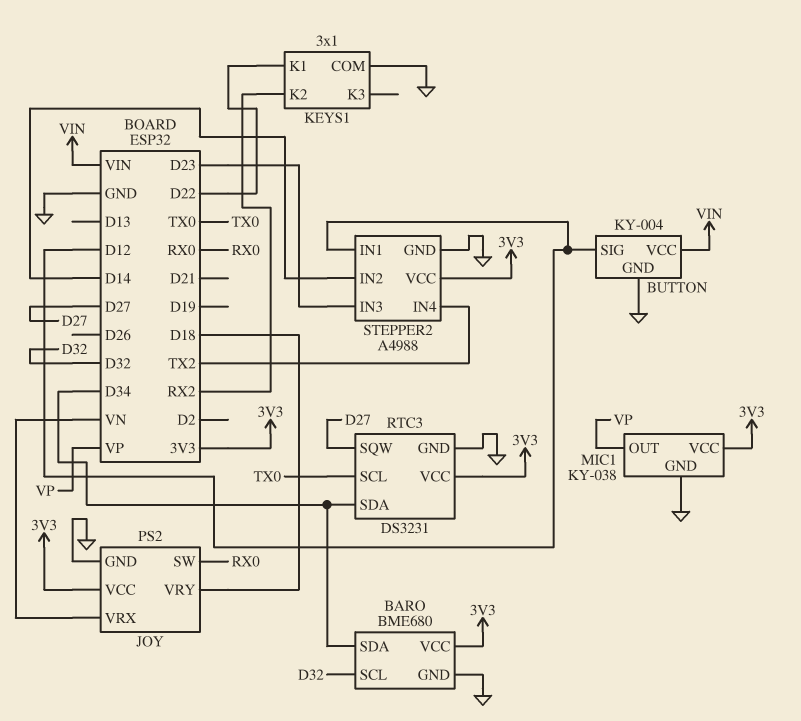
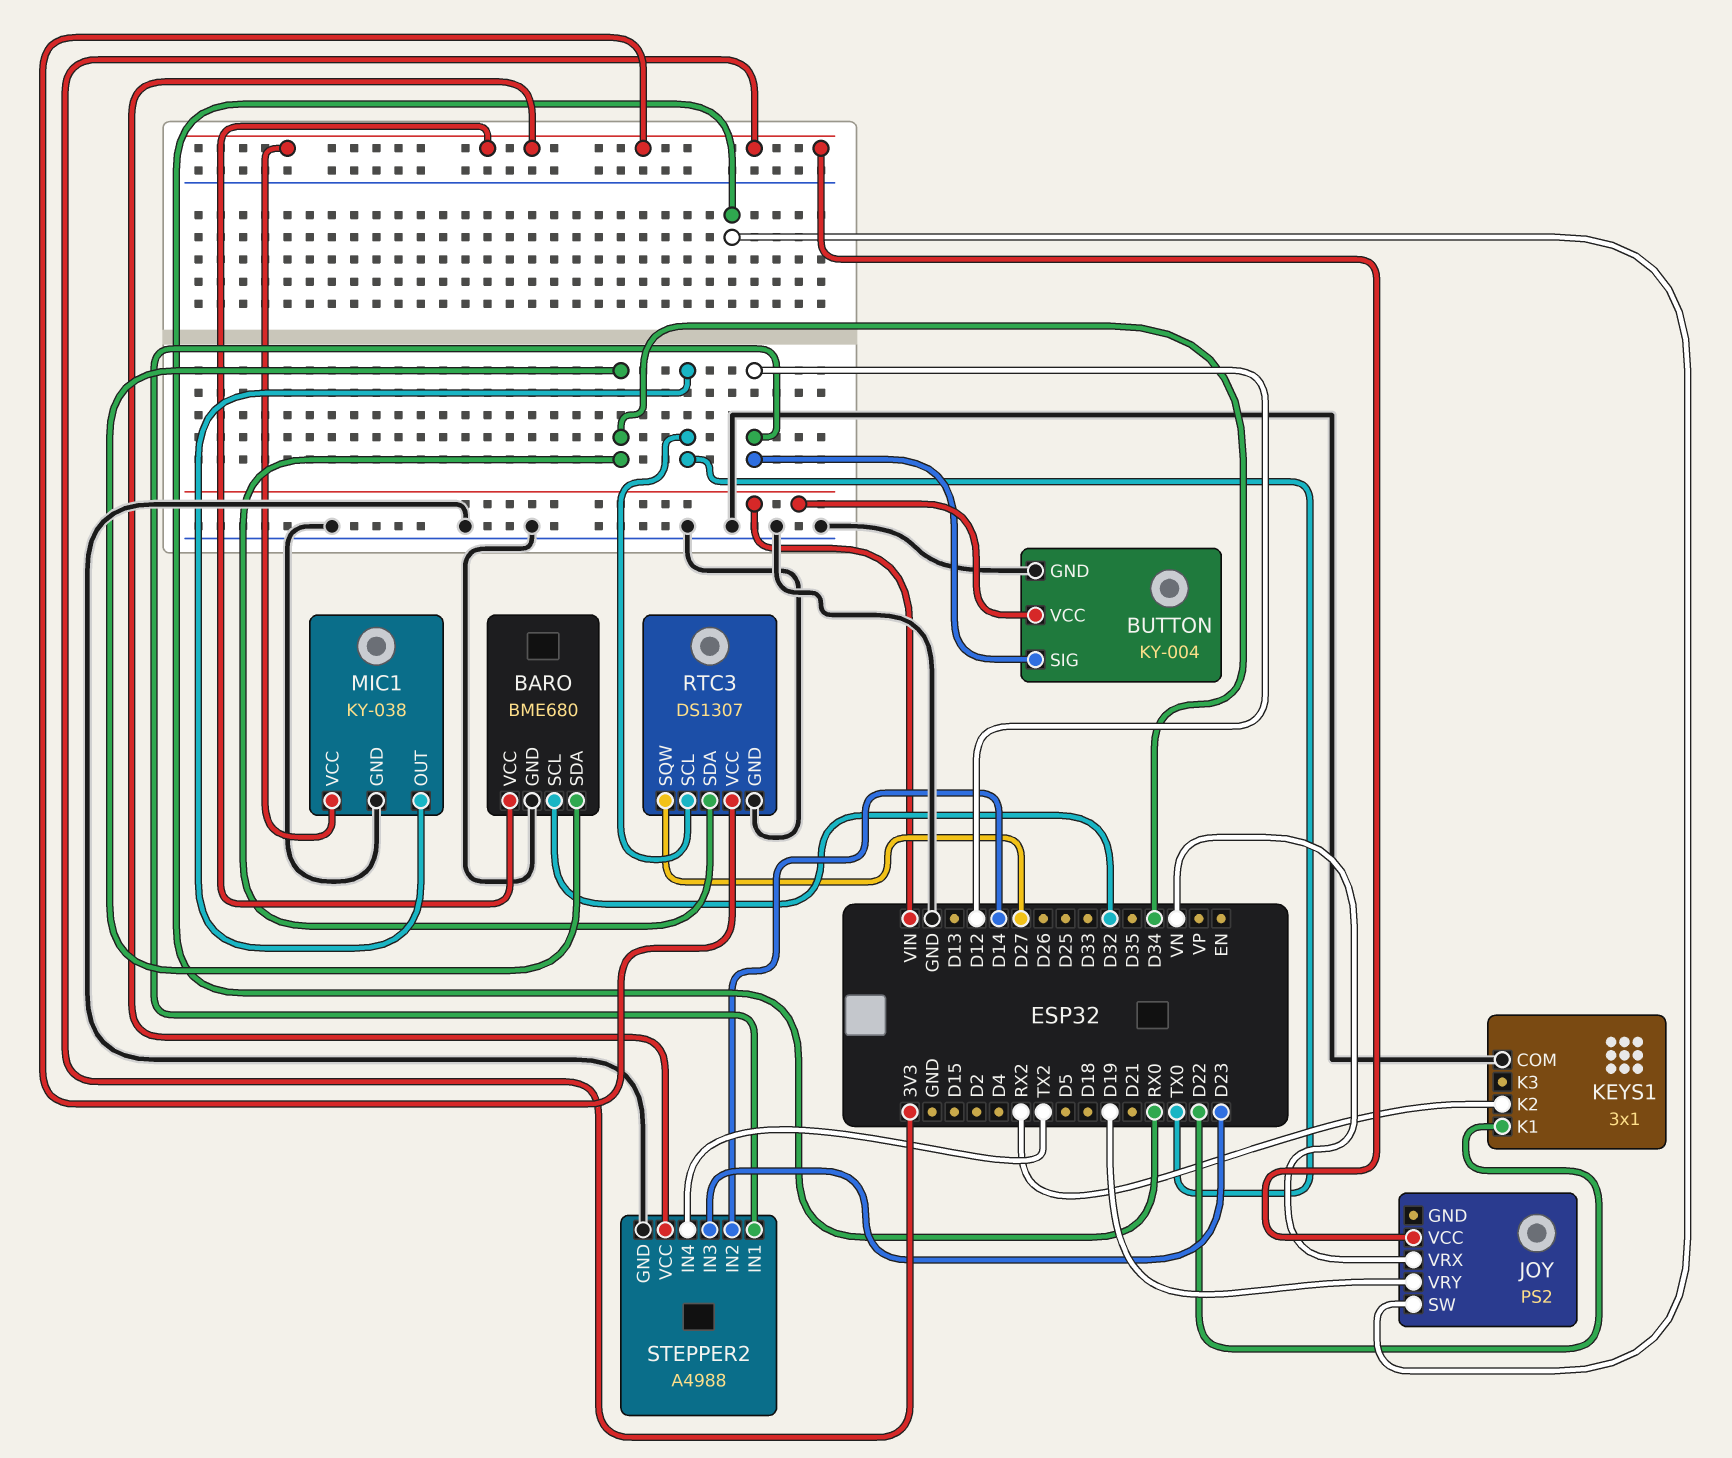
JOY pin GND: GND -> none
JOY pin VRY: D18 -> D19
MIC1 pin OUT: VP -> TX0
RTC3: DS3231 -> DS1307

